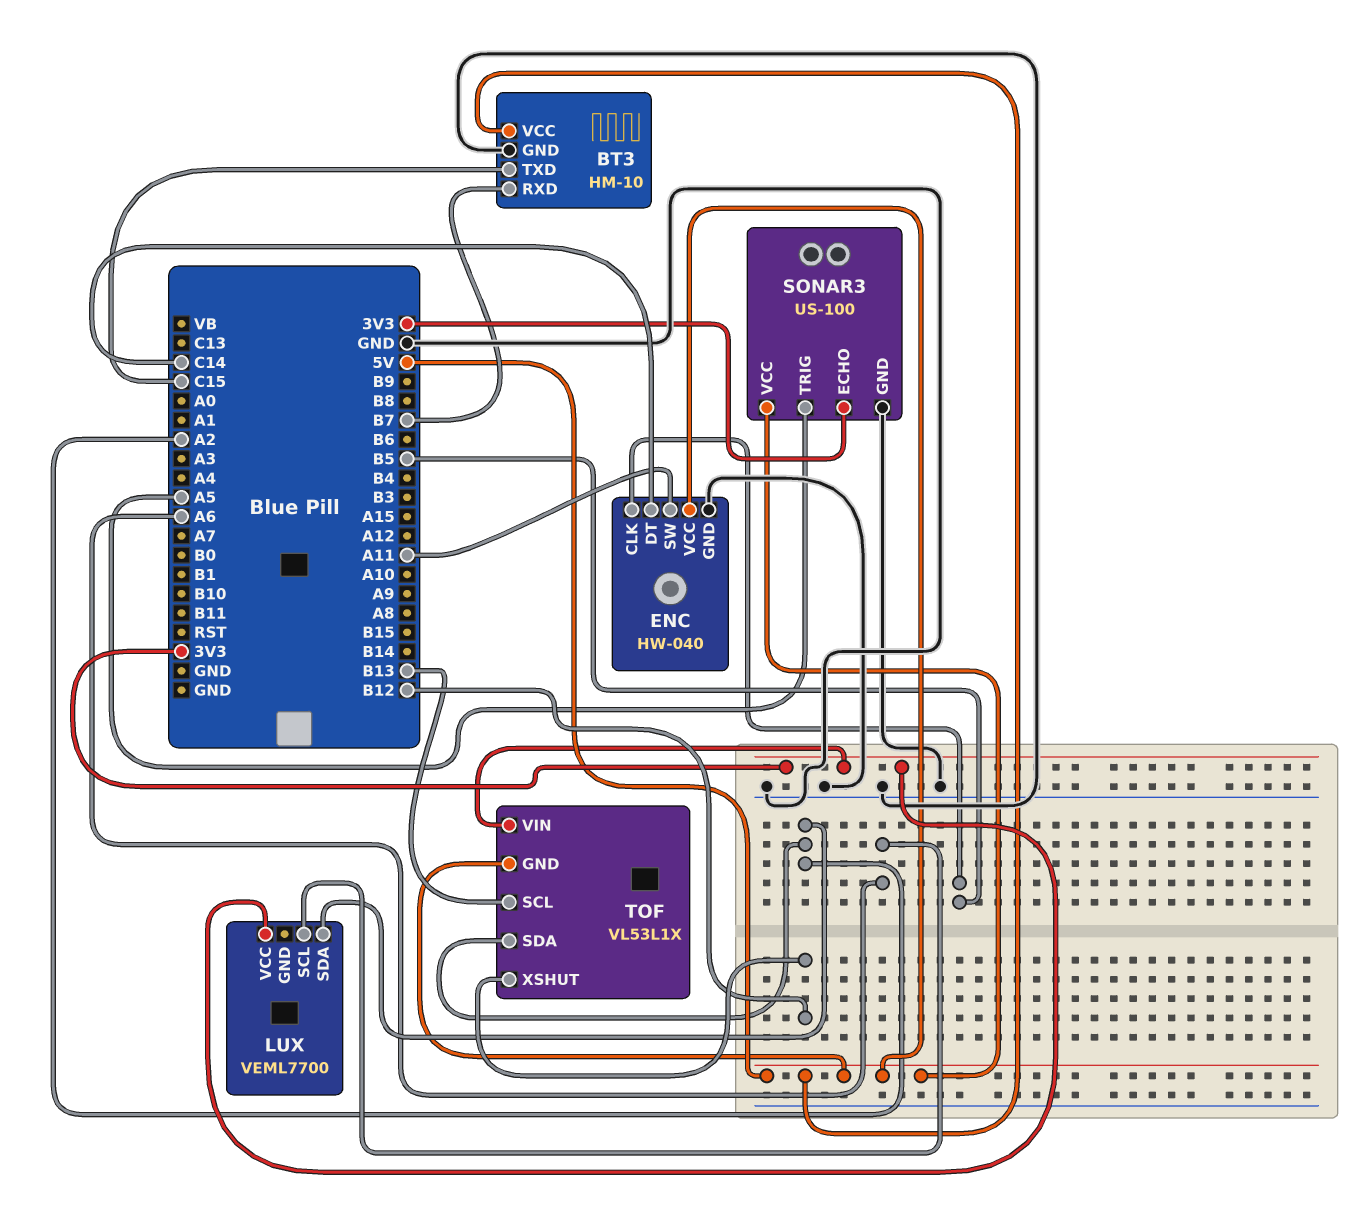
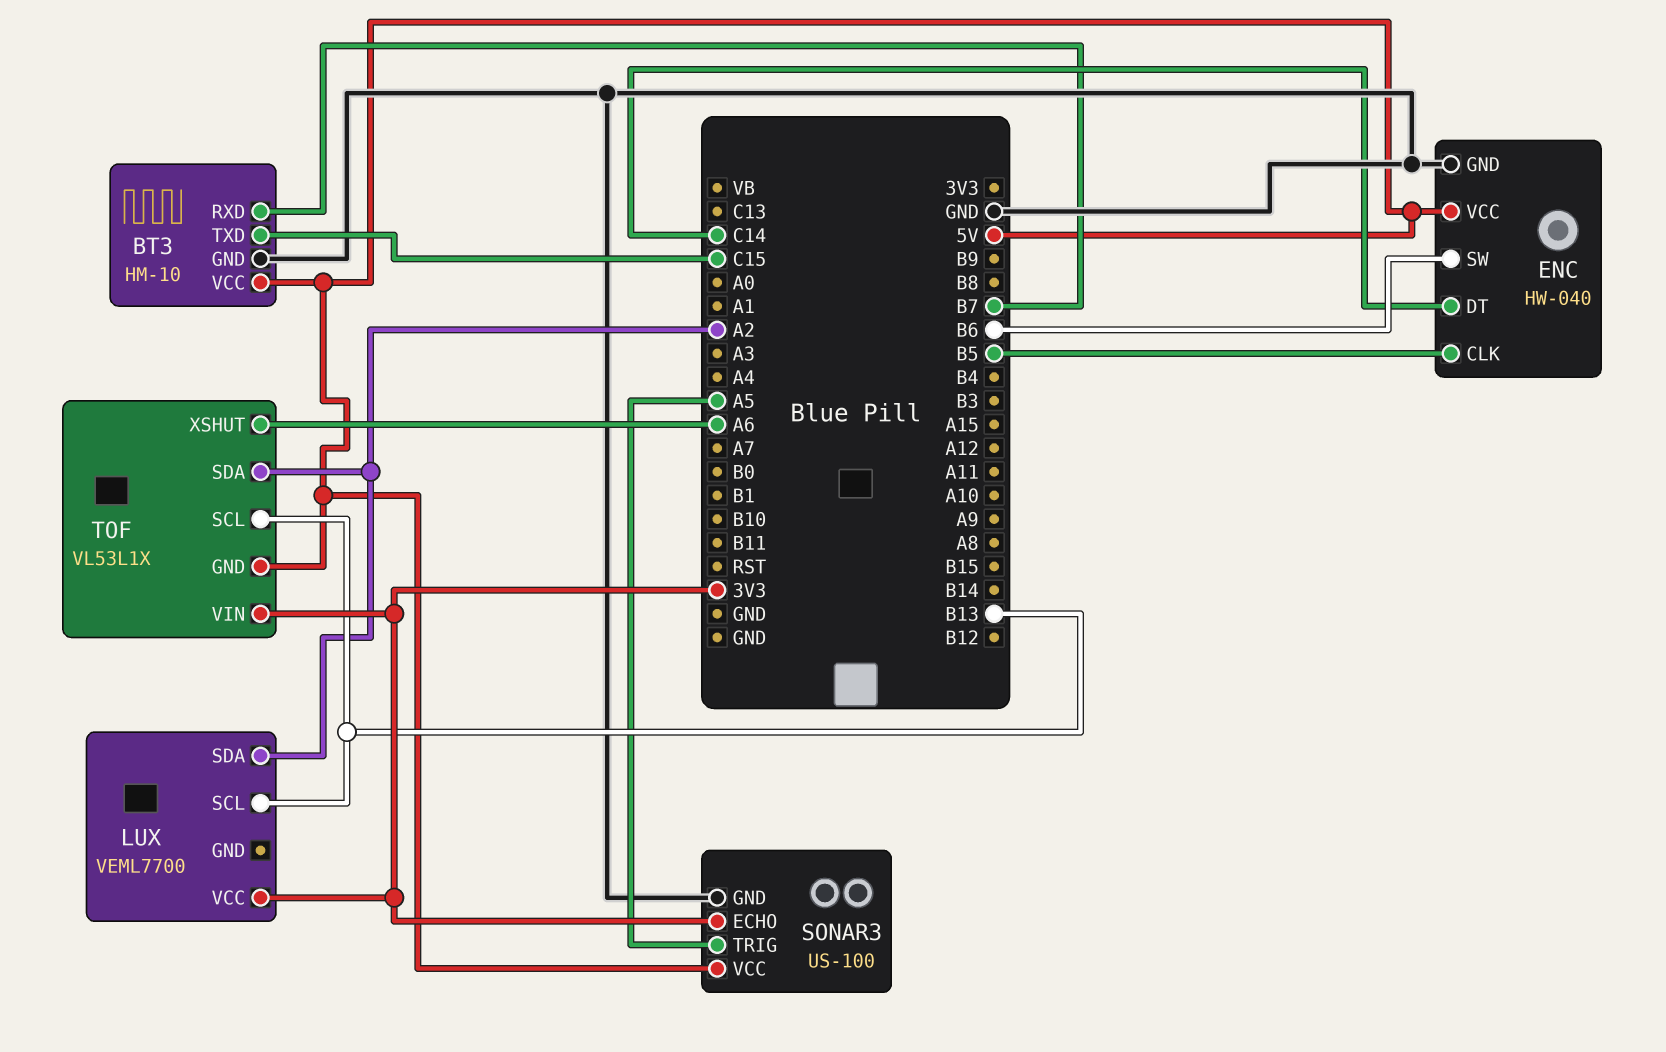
ENC pin SW: A11 -> B6
LUX pin SCL: A6 -> B13
TOF pin XSHUT: B12 -> A6

